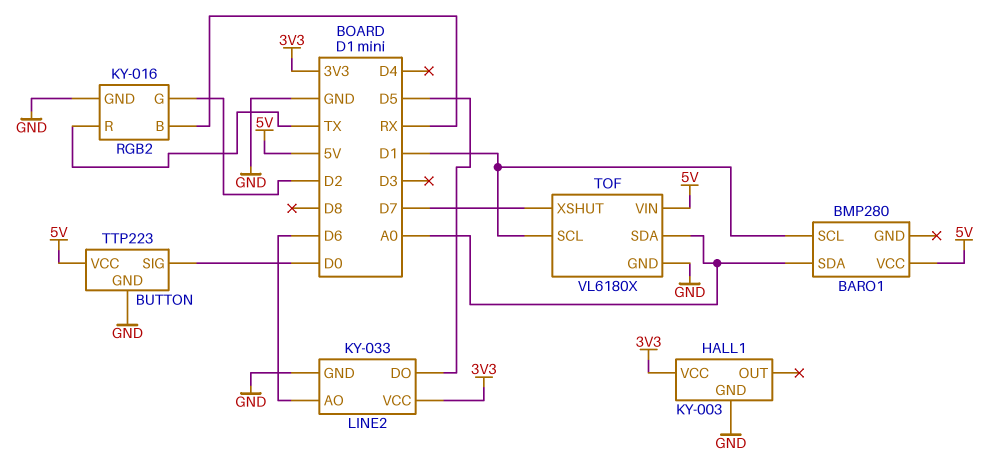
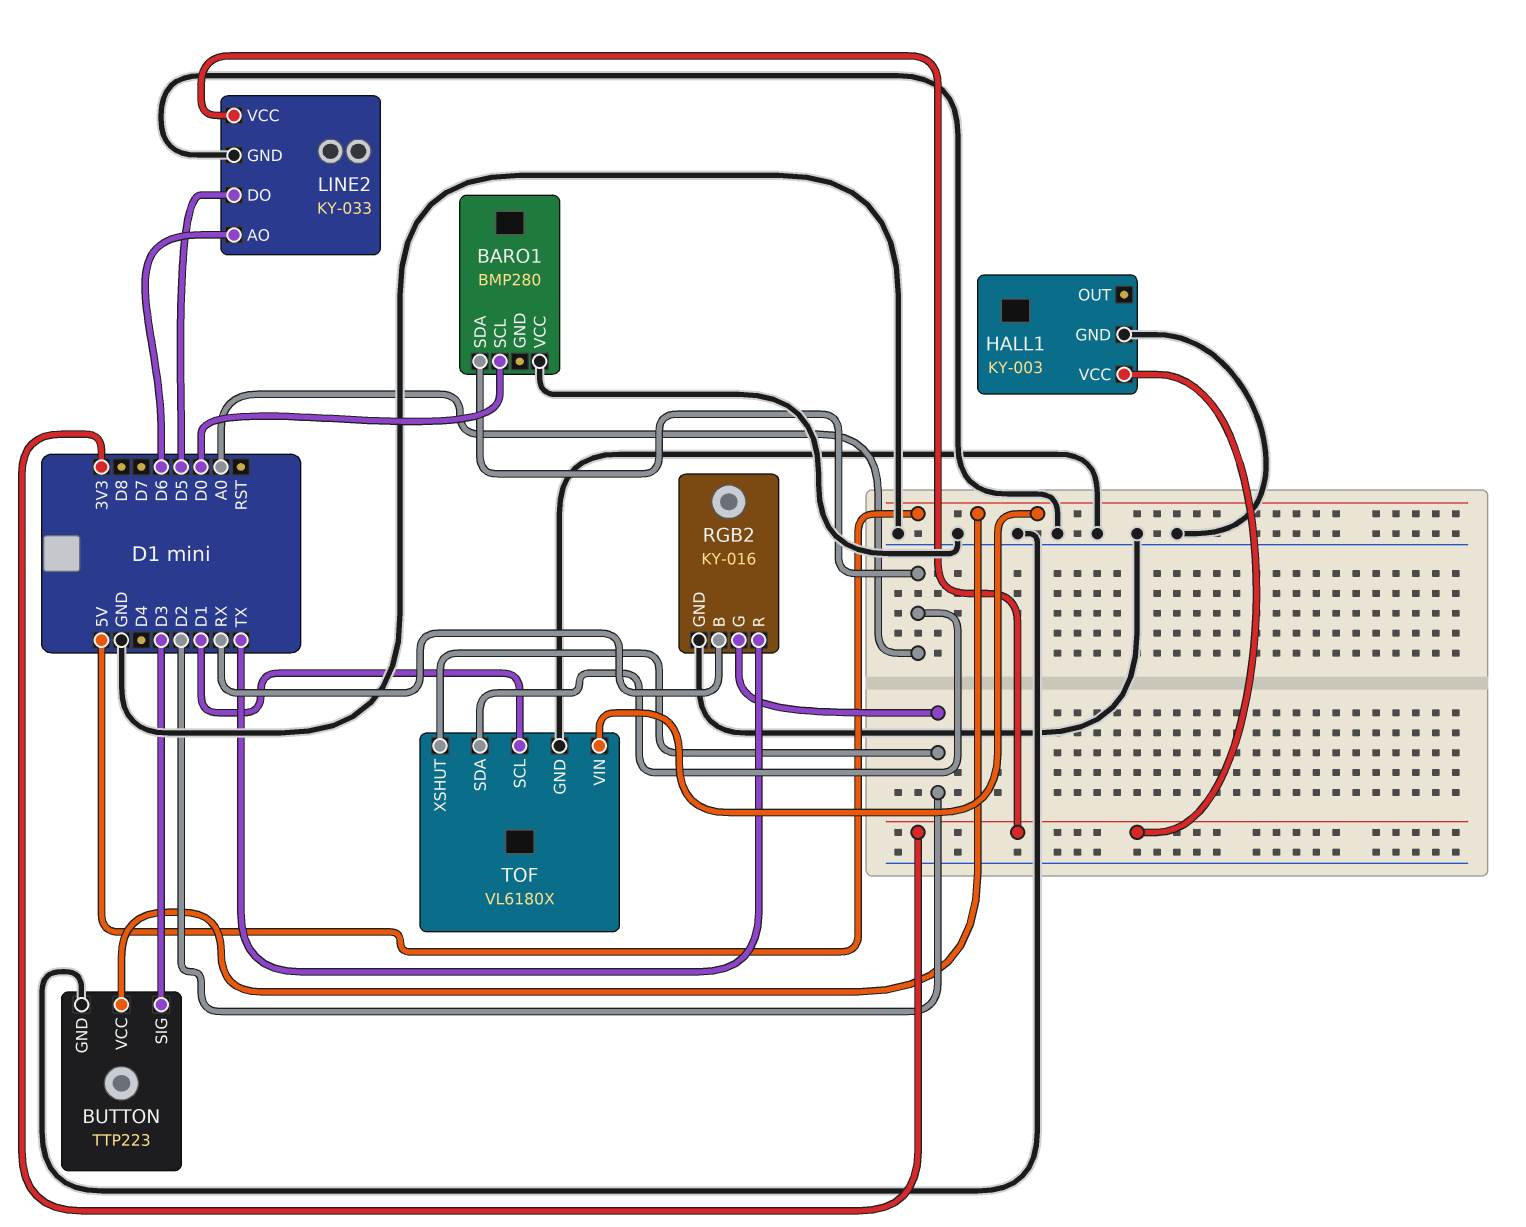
BARO1 pin SCL: D1 -> D0
BARO1 pin VCC: 5V -> GND
BUTTON pin SIG: D0 -> D3
TOF pin XSHUT: D7 -> D2

